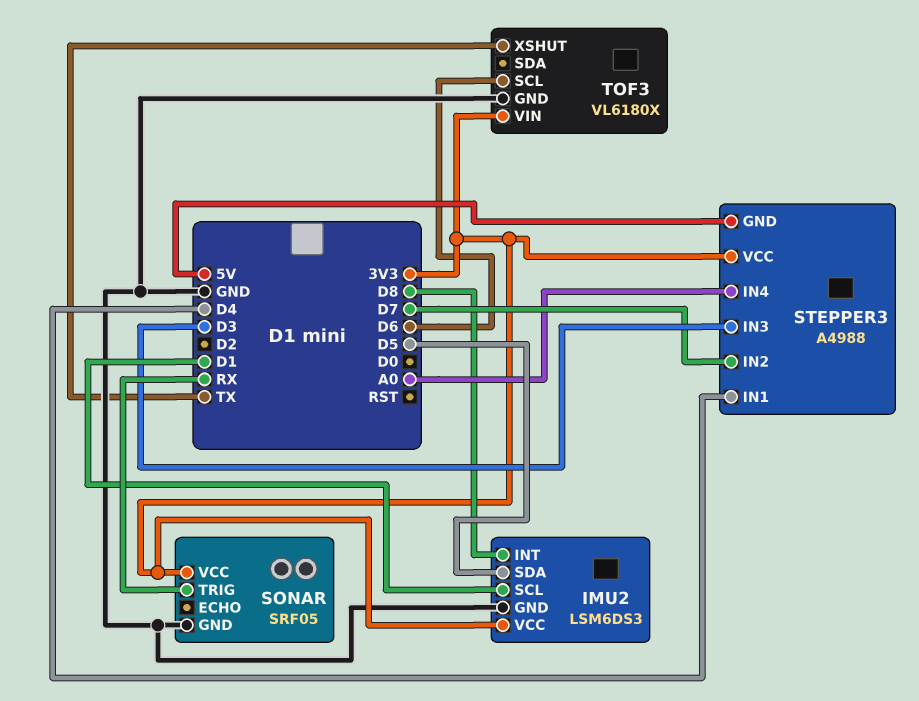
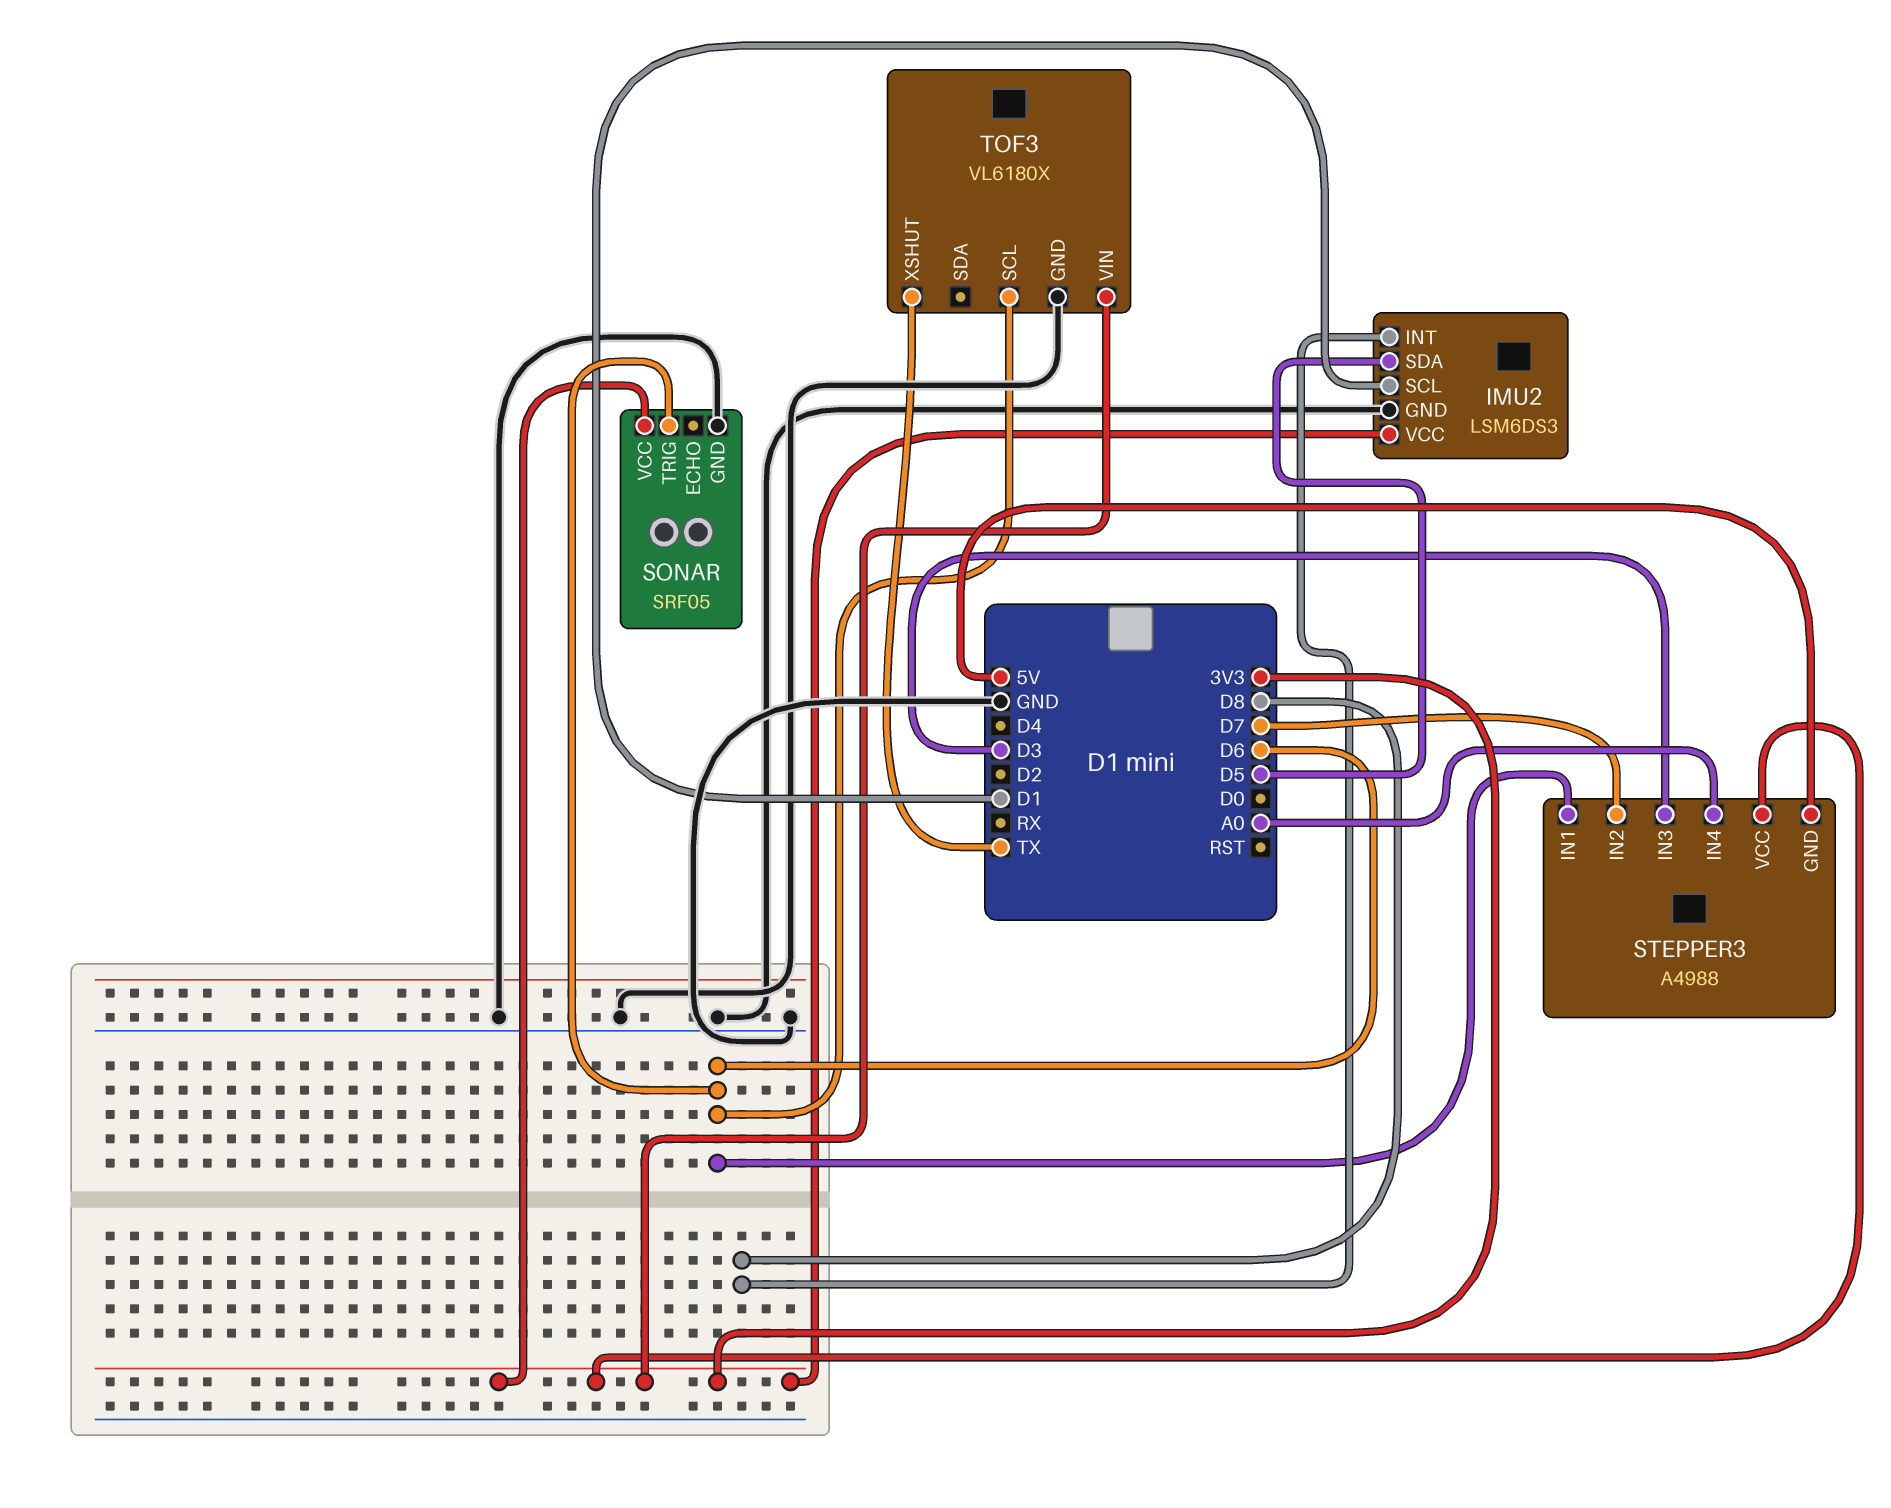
SONAR pin TRIG: RX -> D6
STEPPER3 pin IN1: D4 -> D6

